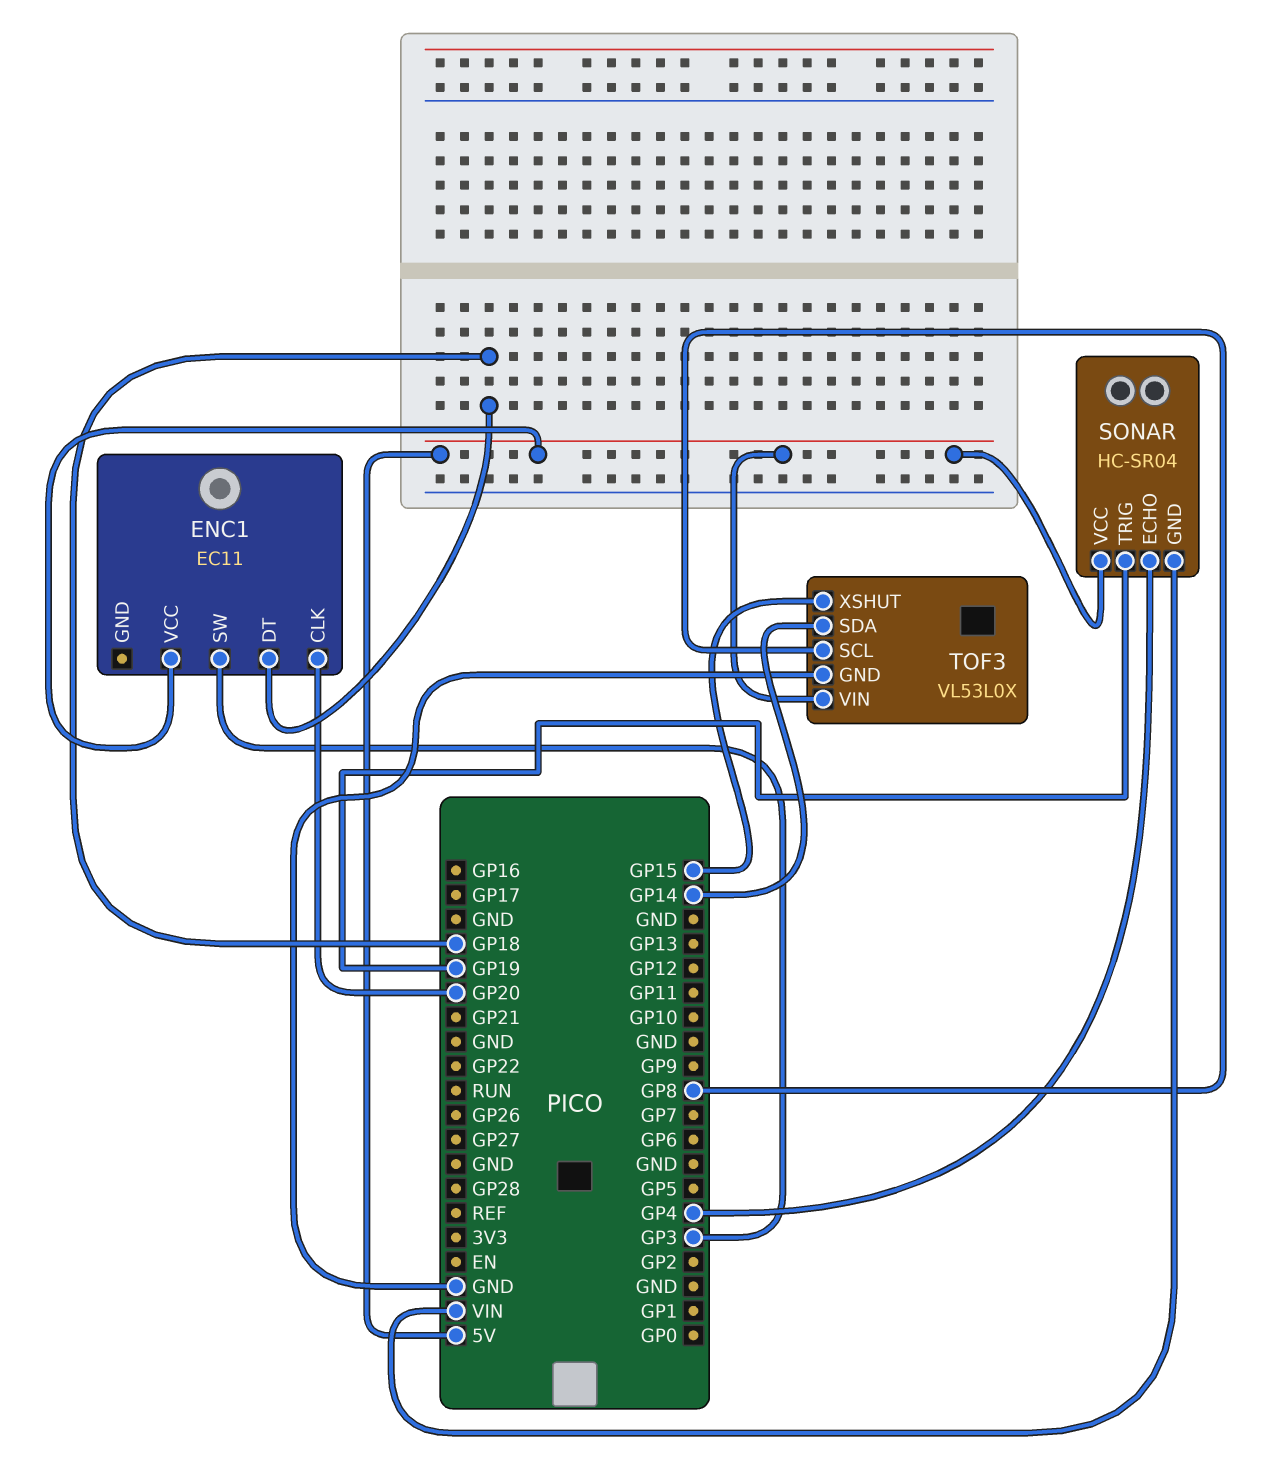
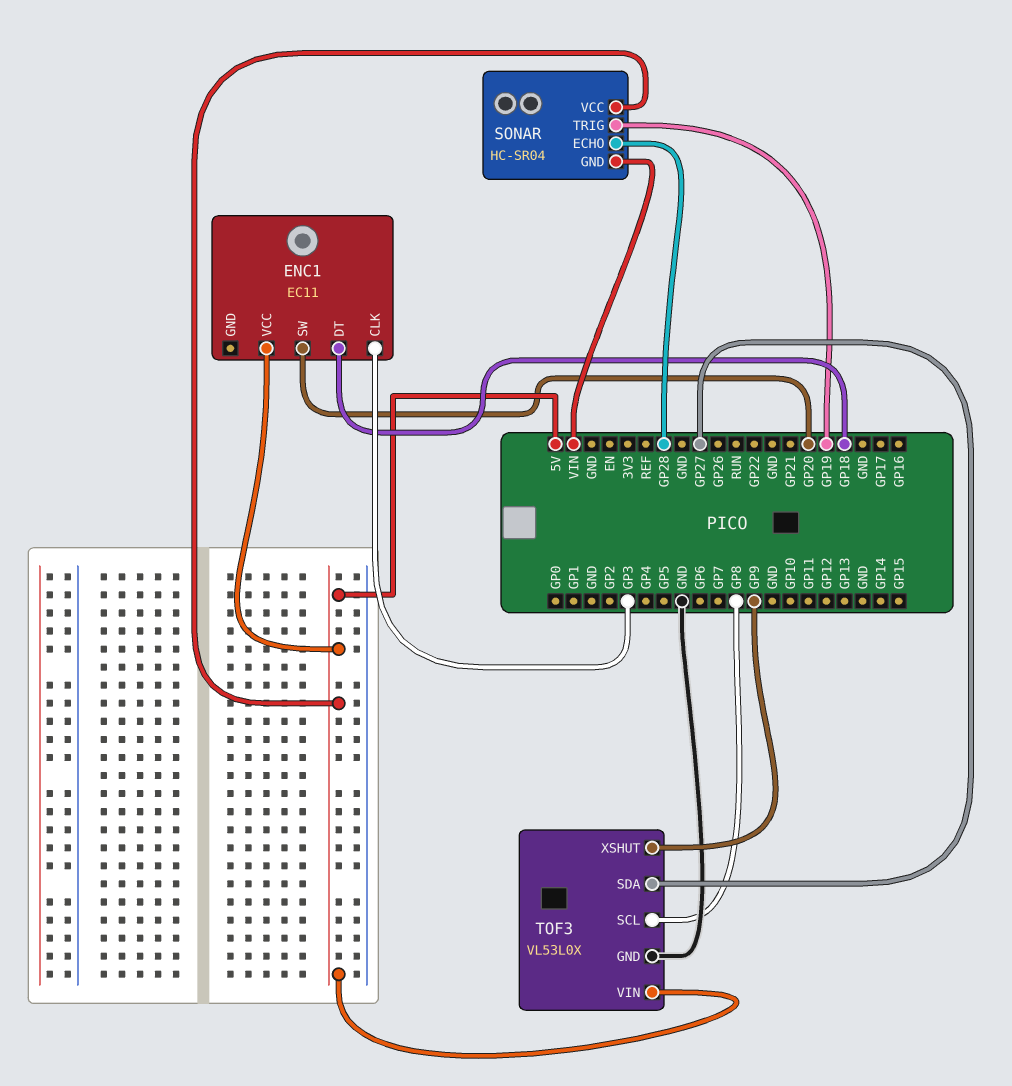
ENC1 pin CLK: GP20 -> GP3
ENC1 pin SW: GP3 -> GP20
SONAR pin ECHO: GP4 -> GP28
TOF3 pin SDA: GP14 -> GP27
TOF3 pin XSHUT: GP15 -> GP9

